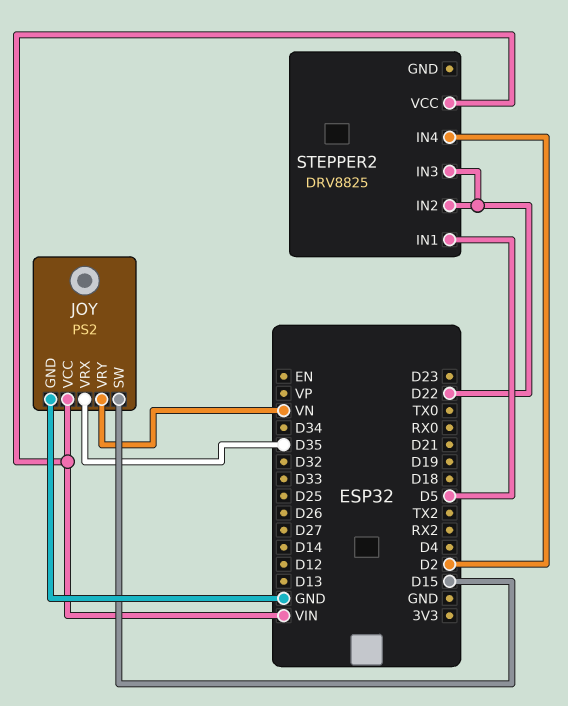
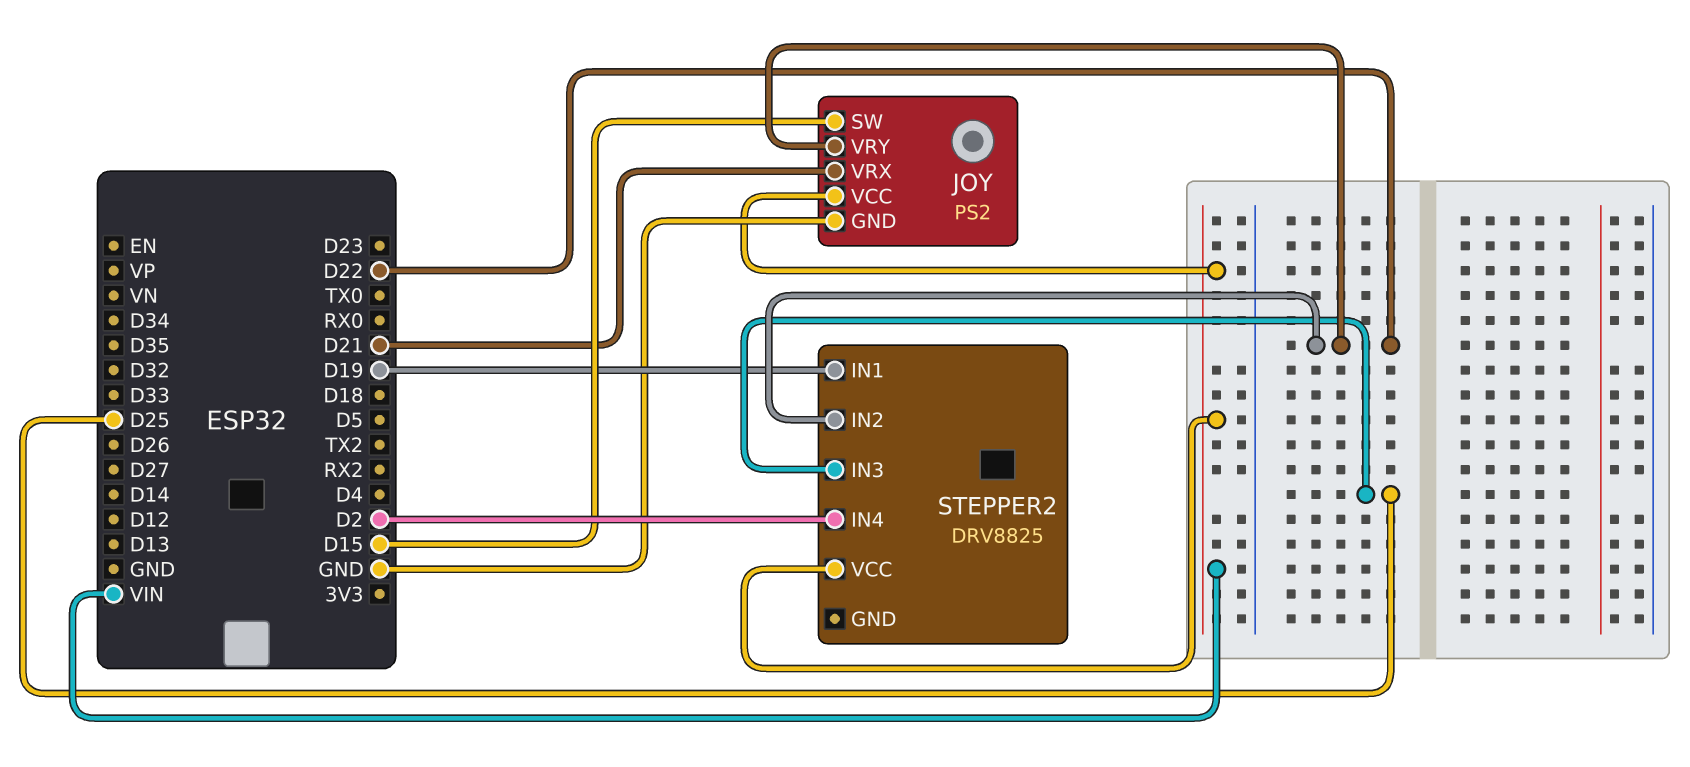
JOY pin VRX: D35 -> D21
JOY pin VRY: VN -> D22
STEPPER2 pin IN1: D5 -> D19
STEPPER2 pin IN3: D22 -> D25

